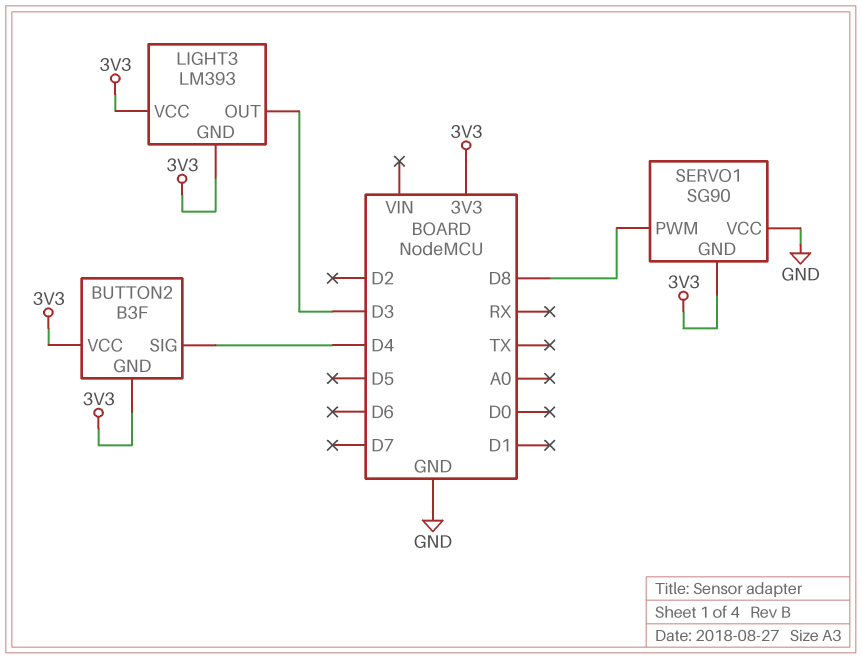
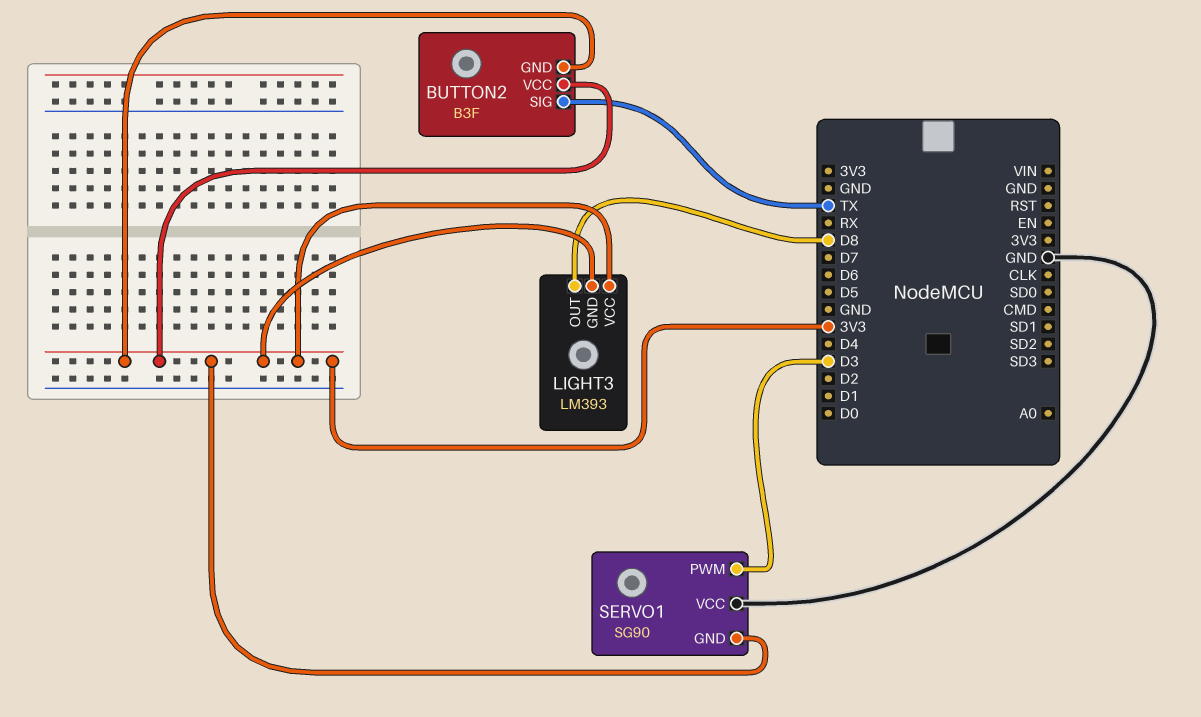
BUTTON2 pin SIG: D4 -> TX
LIGHT3 pin OUT: D3 -> D8
SERVO1 pin PWM: D8 -> D3

